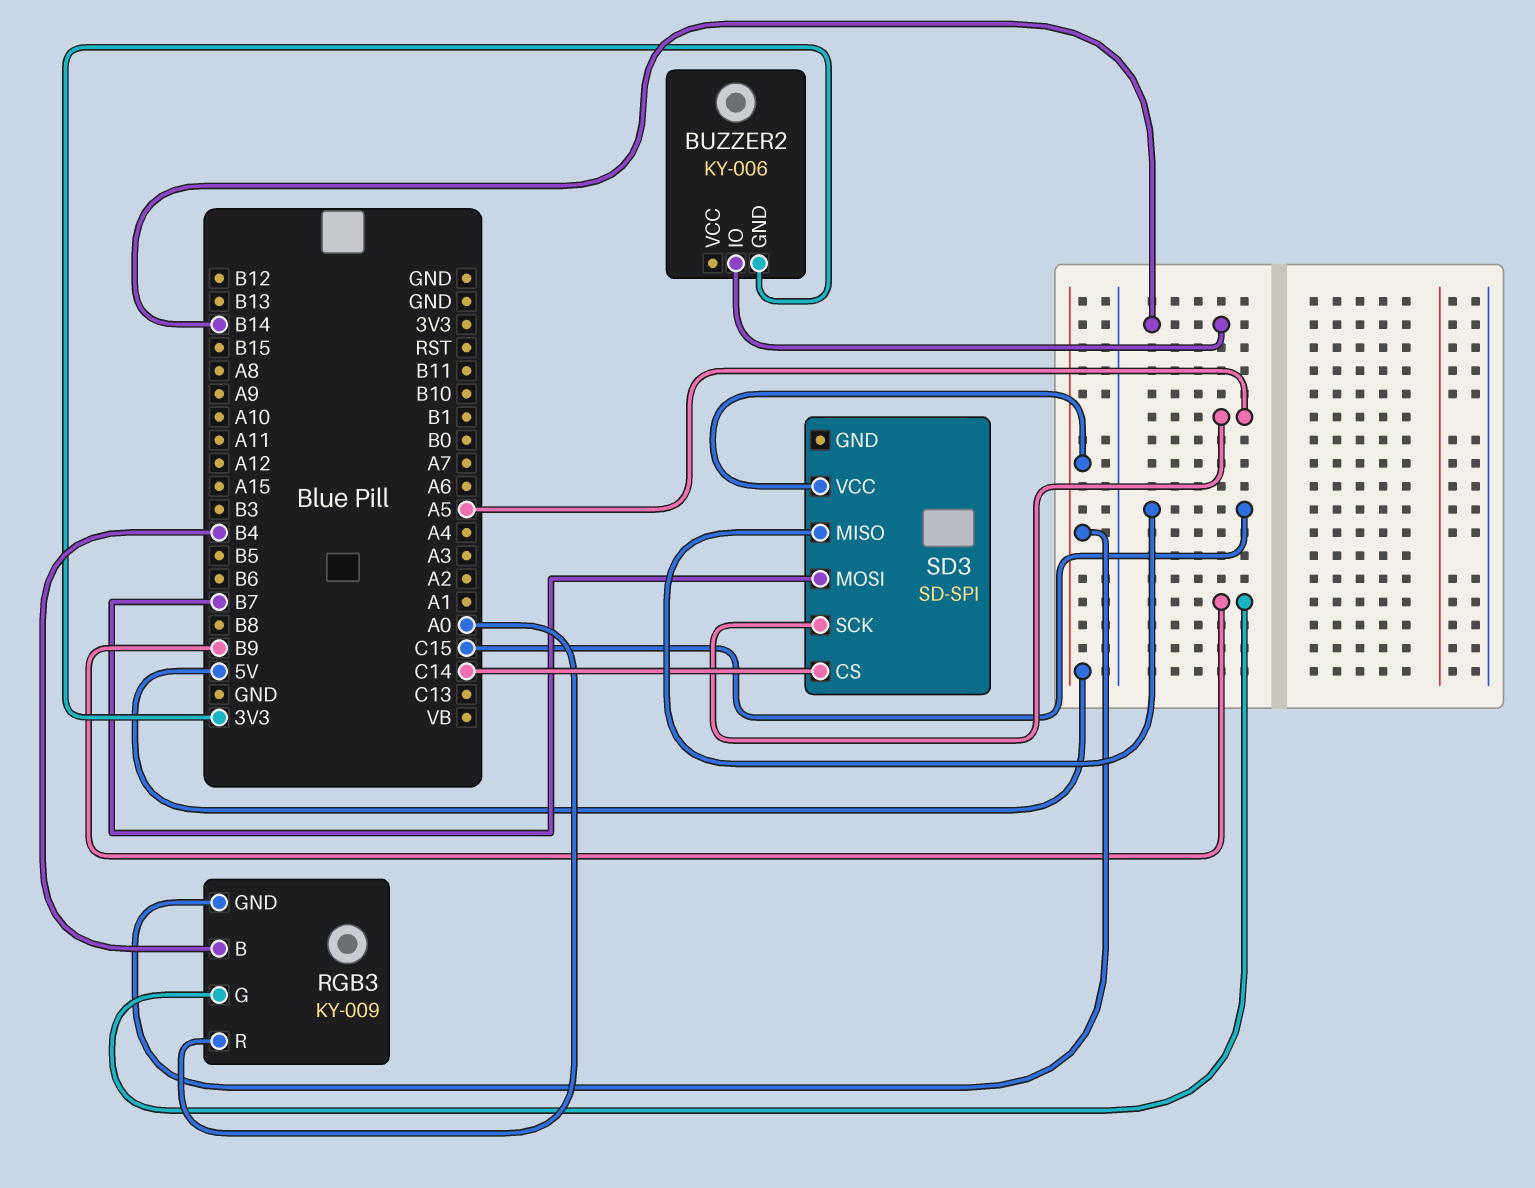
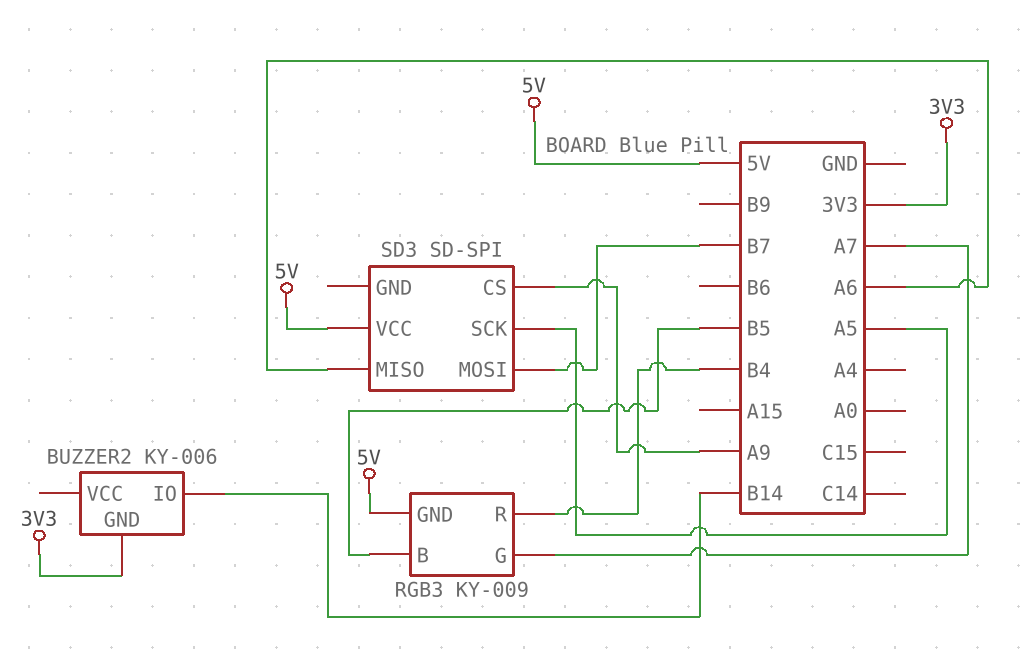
RGB3 pin B: B4 -> B5
RGB3 pin G: B9 -> A7
RGB3 pin R: A0 -> B4
SD3 pin CS: C14 -> A9
SD3 pin MISO: C15 -> A6

